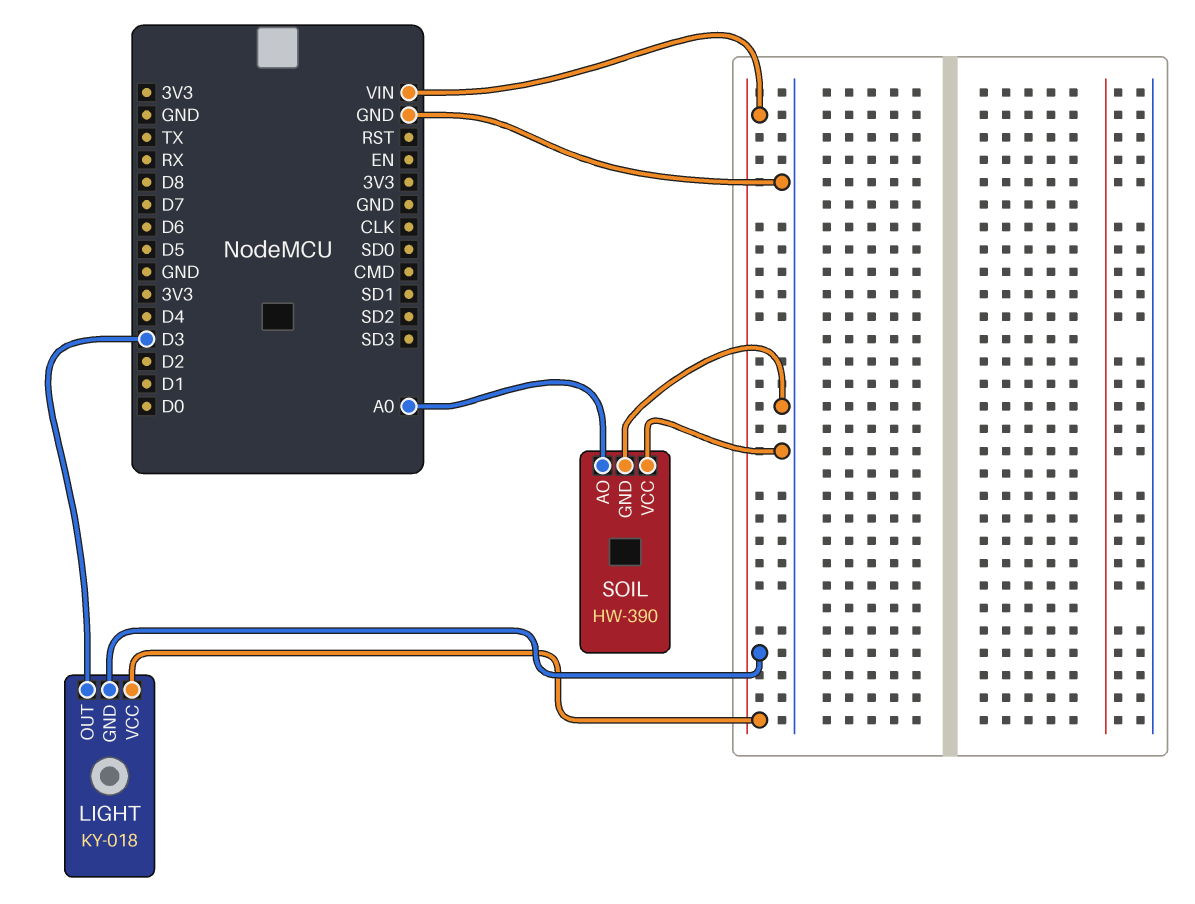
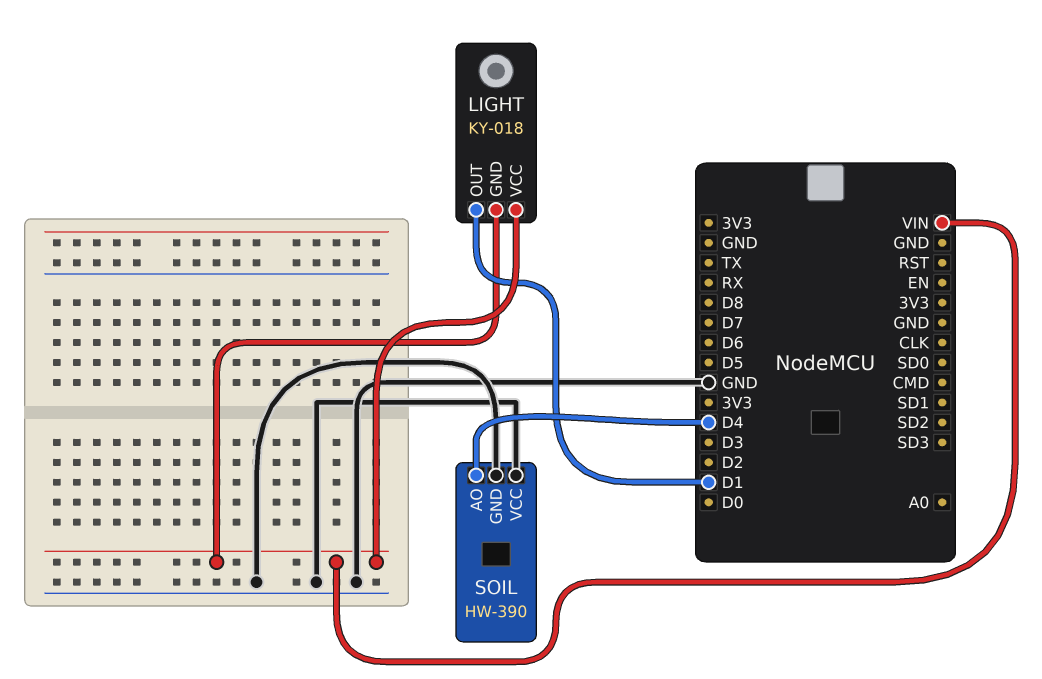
LIGHT pin OUT: D3 -> D1
SOIL pin AO: A0 -> D4

